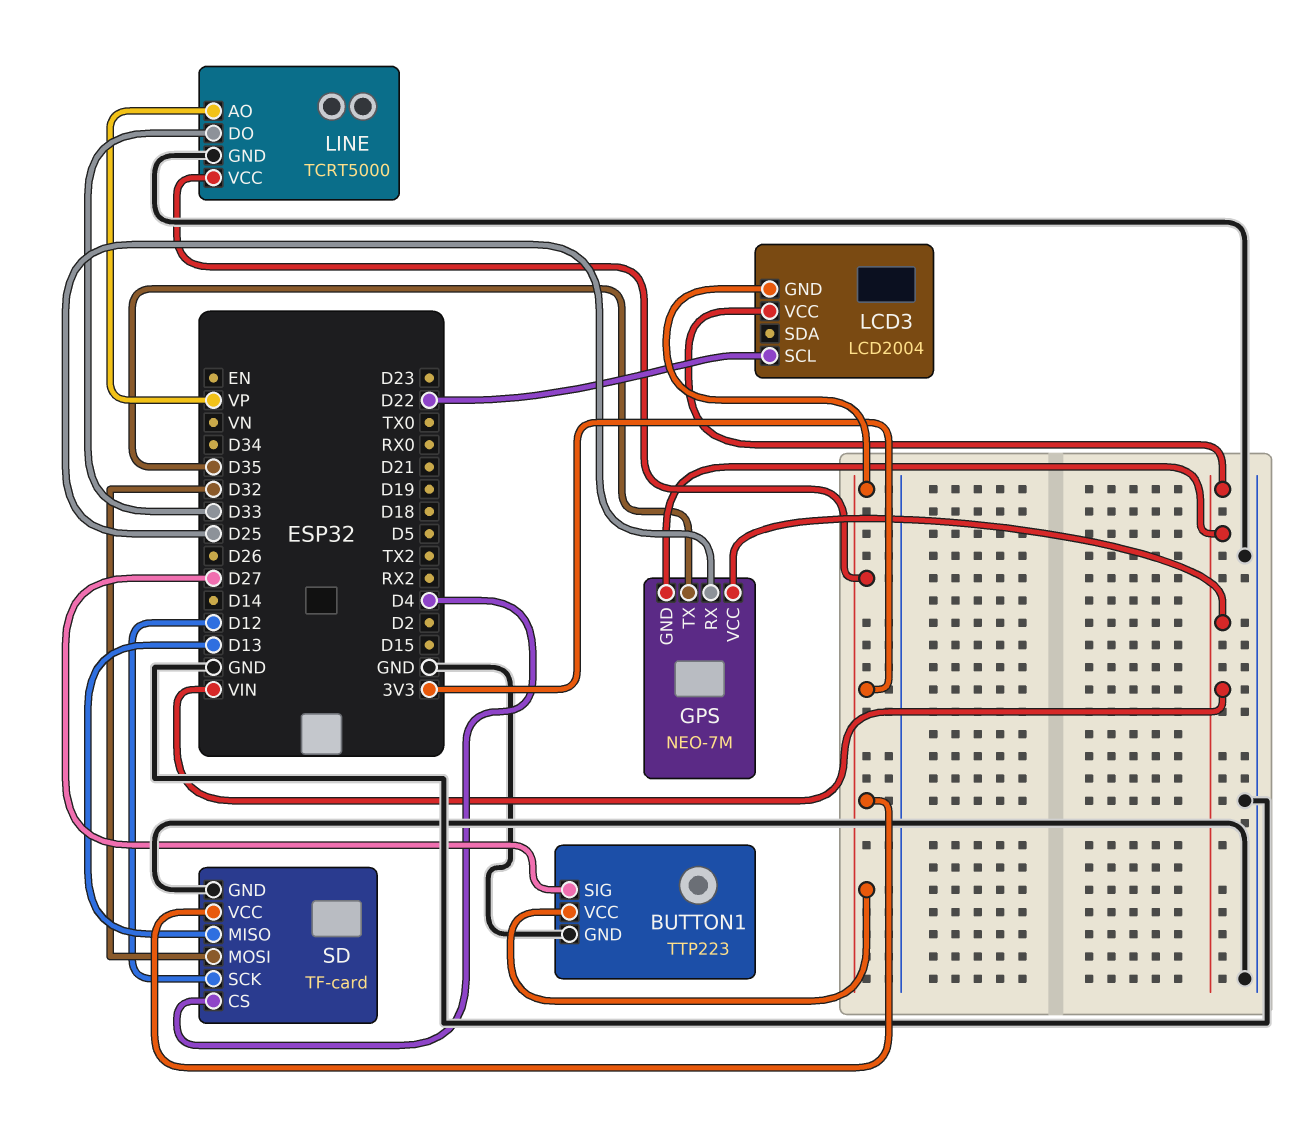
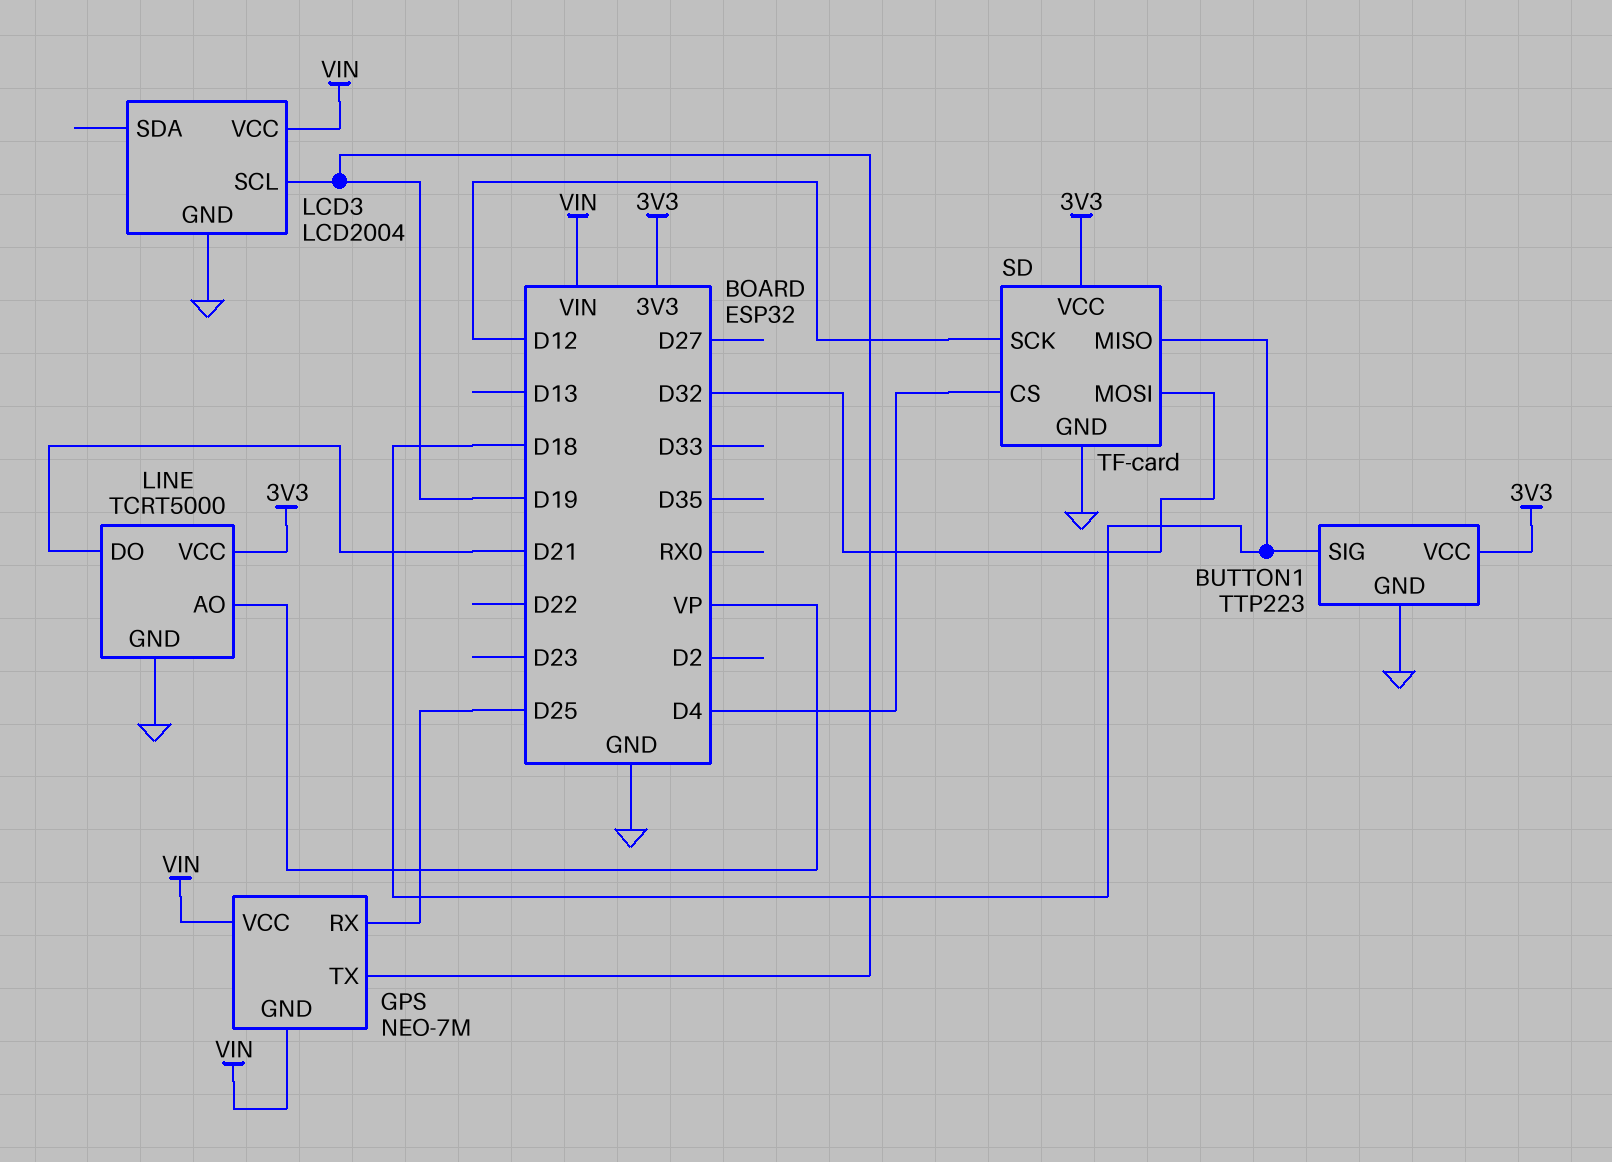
BUTTON1 pin SIG: D27 -> D18
GPS pin TX: D35 -> D19
LCD3 pin GND: 3V3 -> GND
LCD3 pin SCL: D22 -> D19
LINE pin DO: D33 -> D21
SD pin MISO: D13 -> D18

